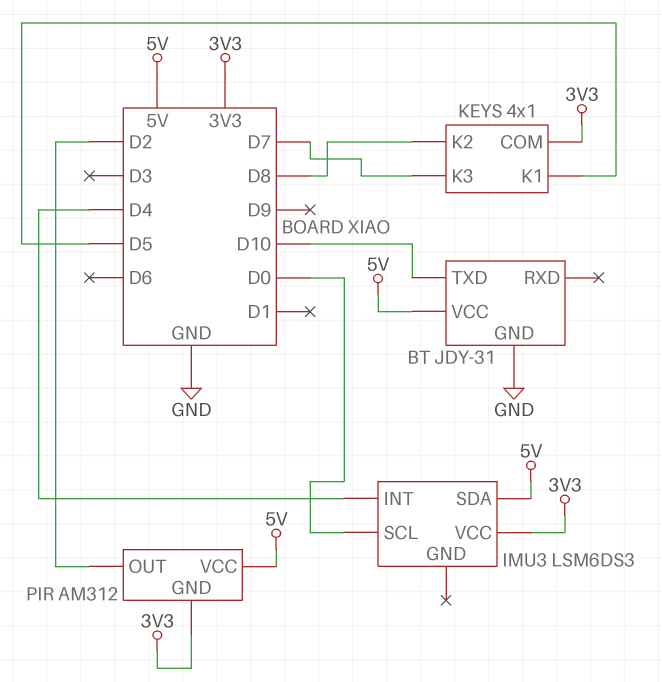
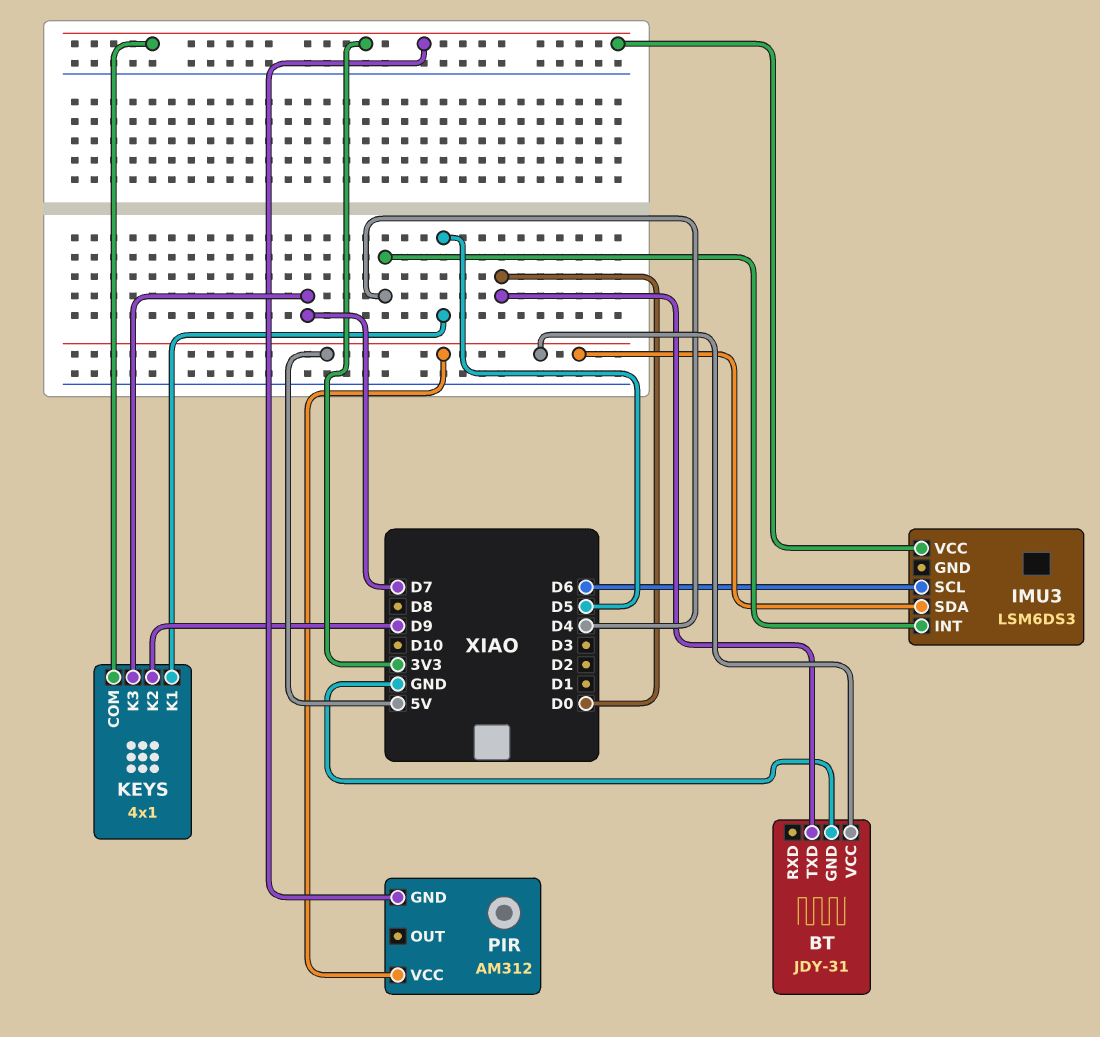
BT pin TXD: D10 -> D0
IMU3 pin SCL: D0 -> D6
KEYS pin K2: D8 -> D9
PIR pin OUT: D2 -> none

